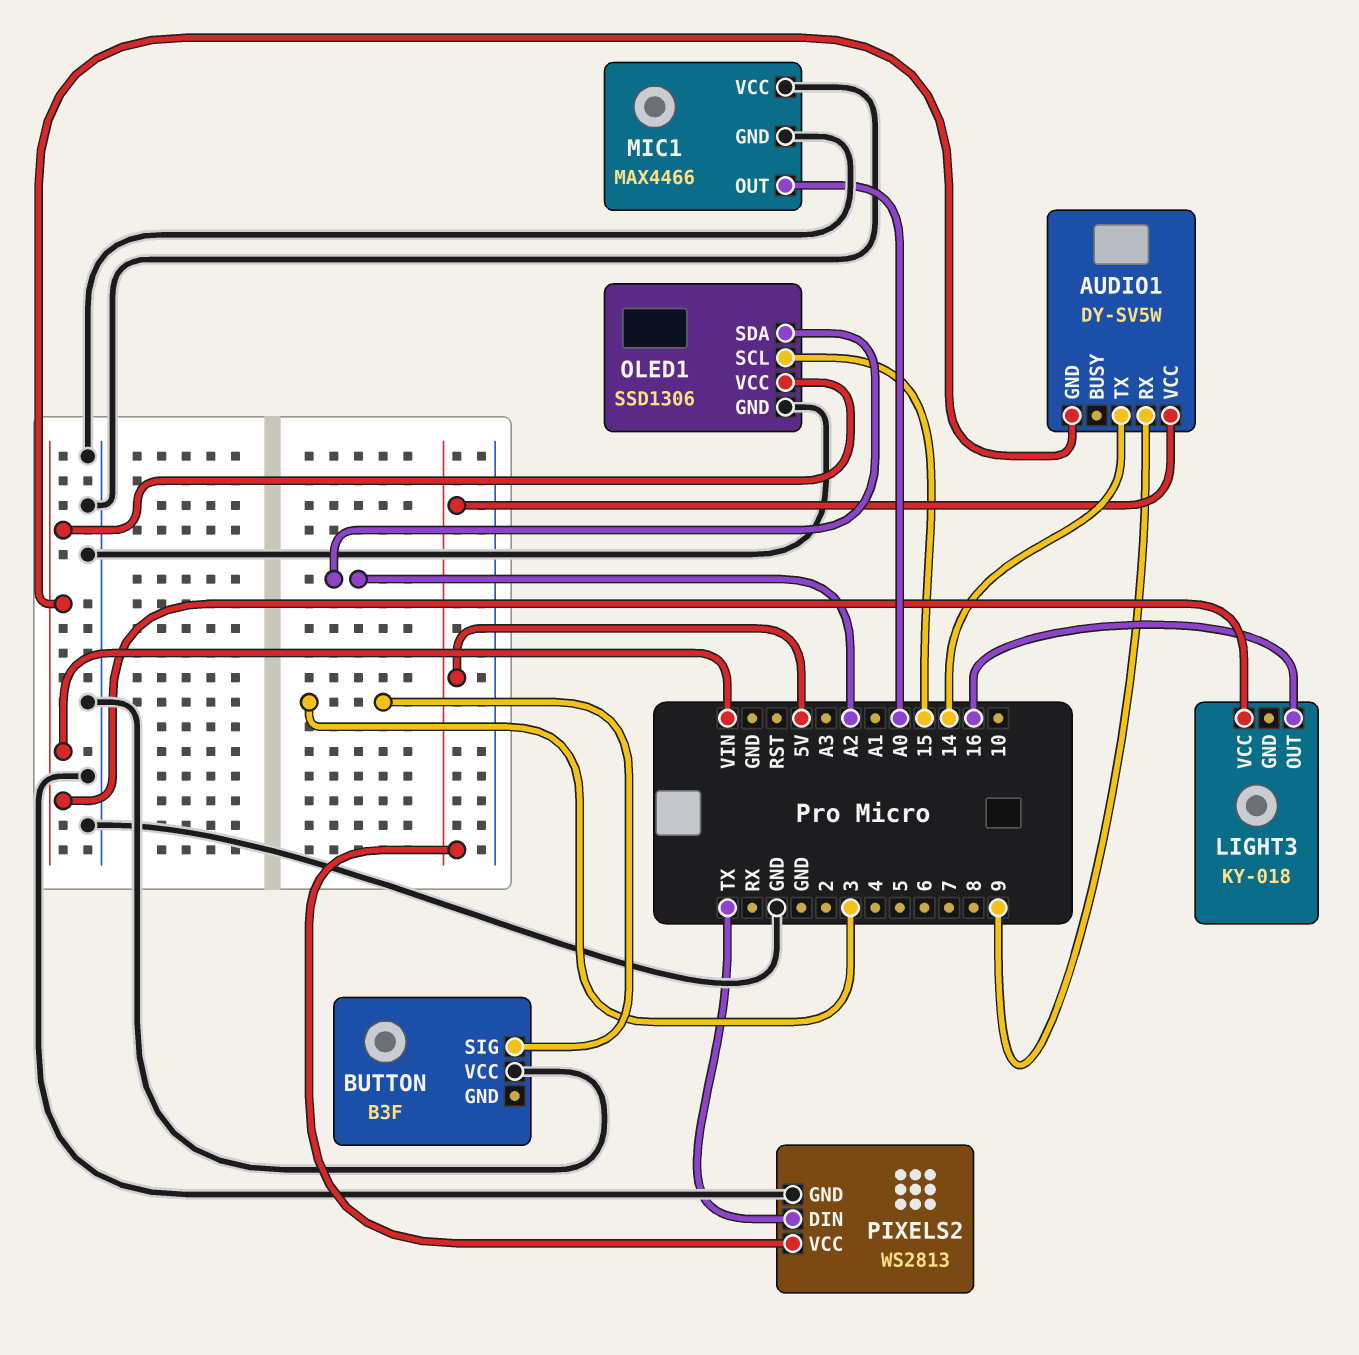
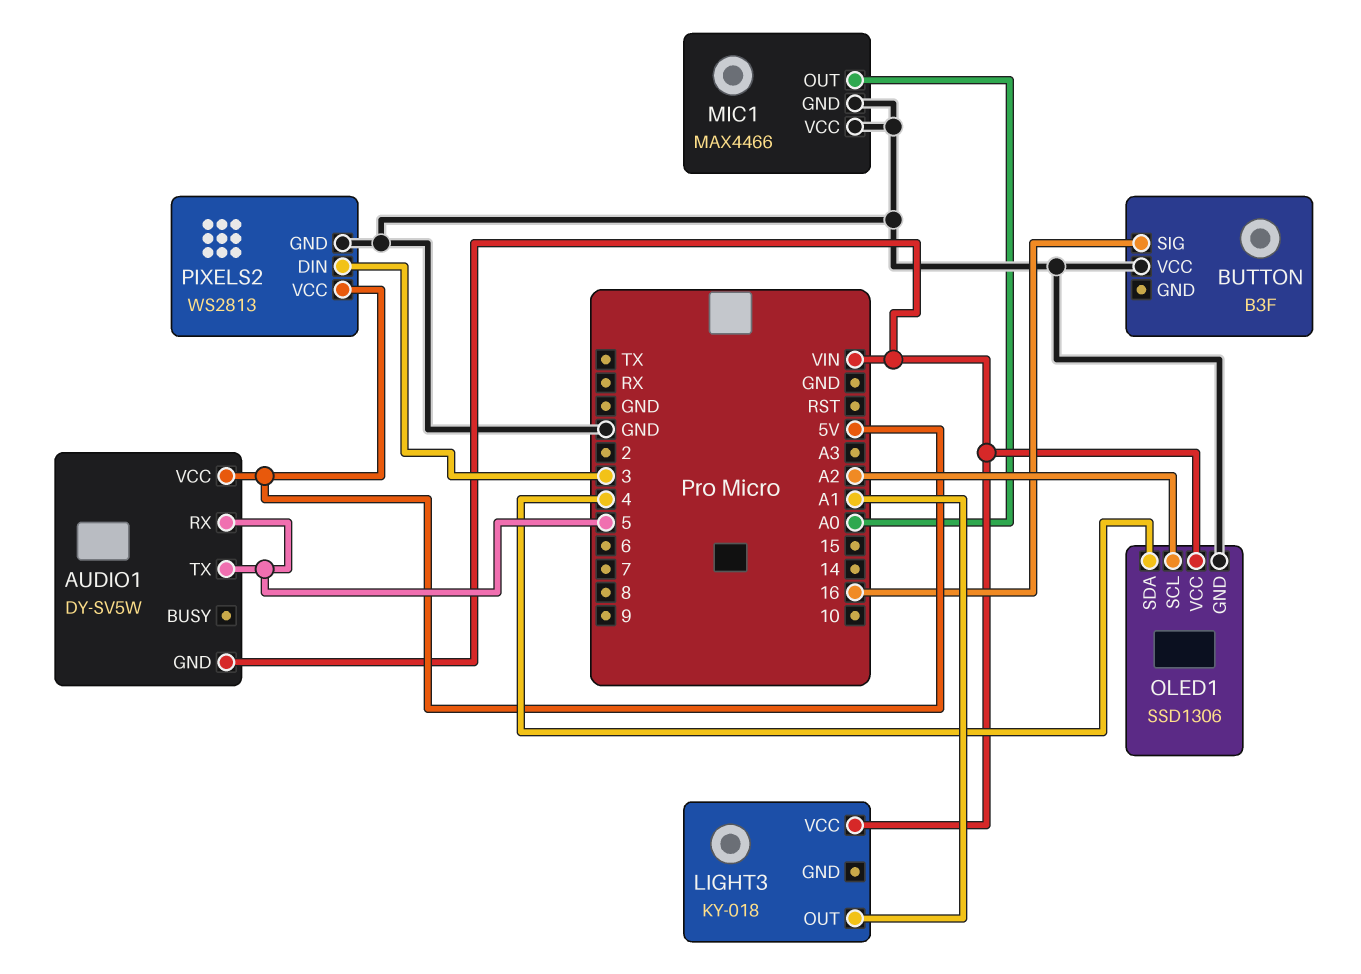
AUDIO1 pin RX: 9 -> 5
AUDIO1 pin TX: 14 -> 5
BUTTON pin SIG: 3 -> 16
LIGHT3 pin OUT: 16 -> A1
OLED1 pin SCL: 15 -> A2
OLED1 pin SDA: A2 -> 4
PIXELS2 pin DIN: TX -> 3

